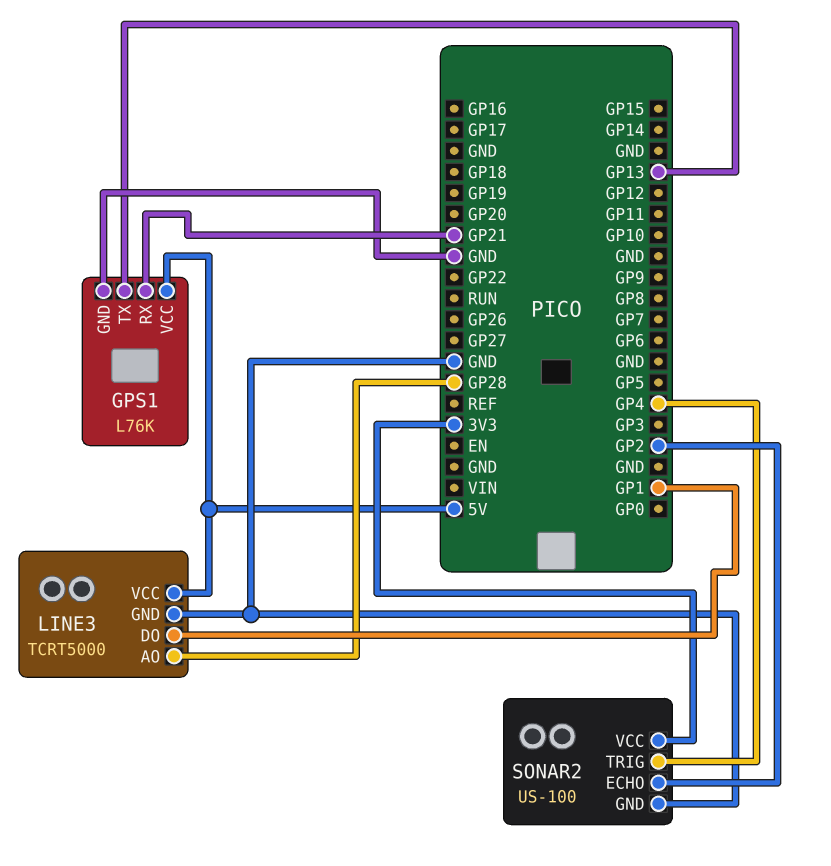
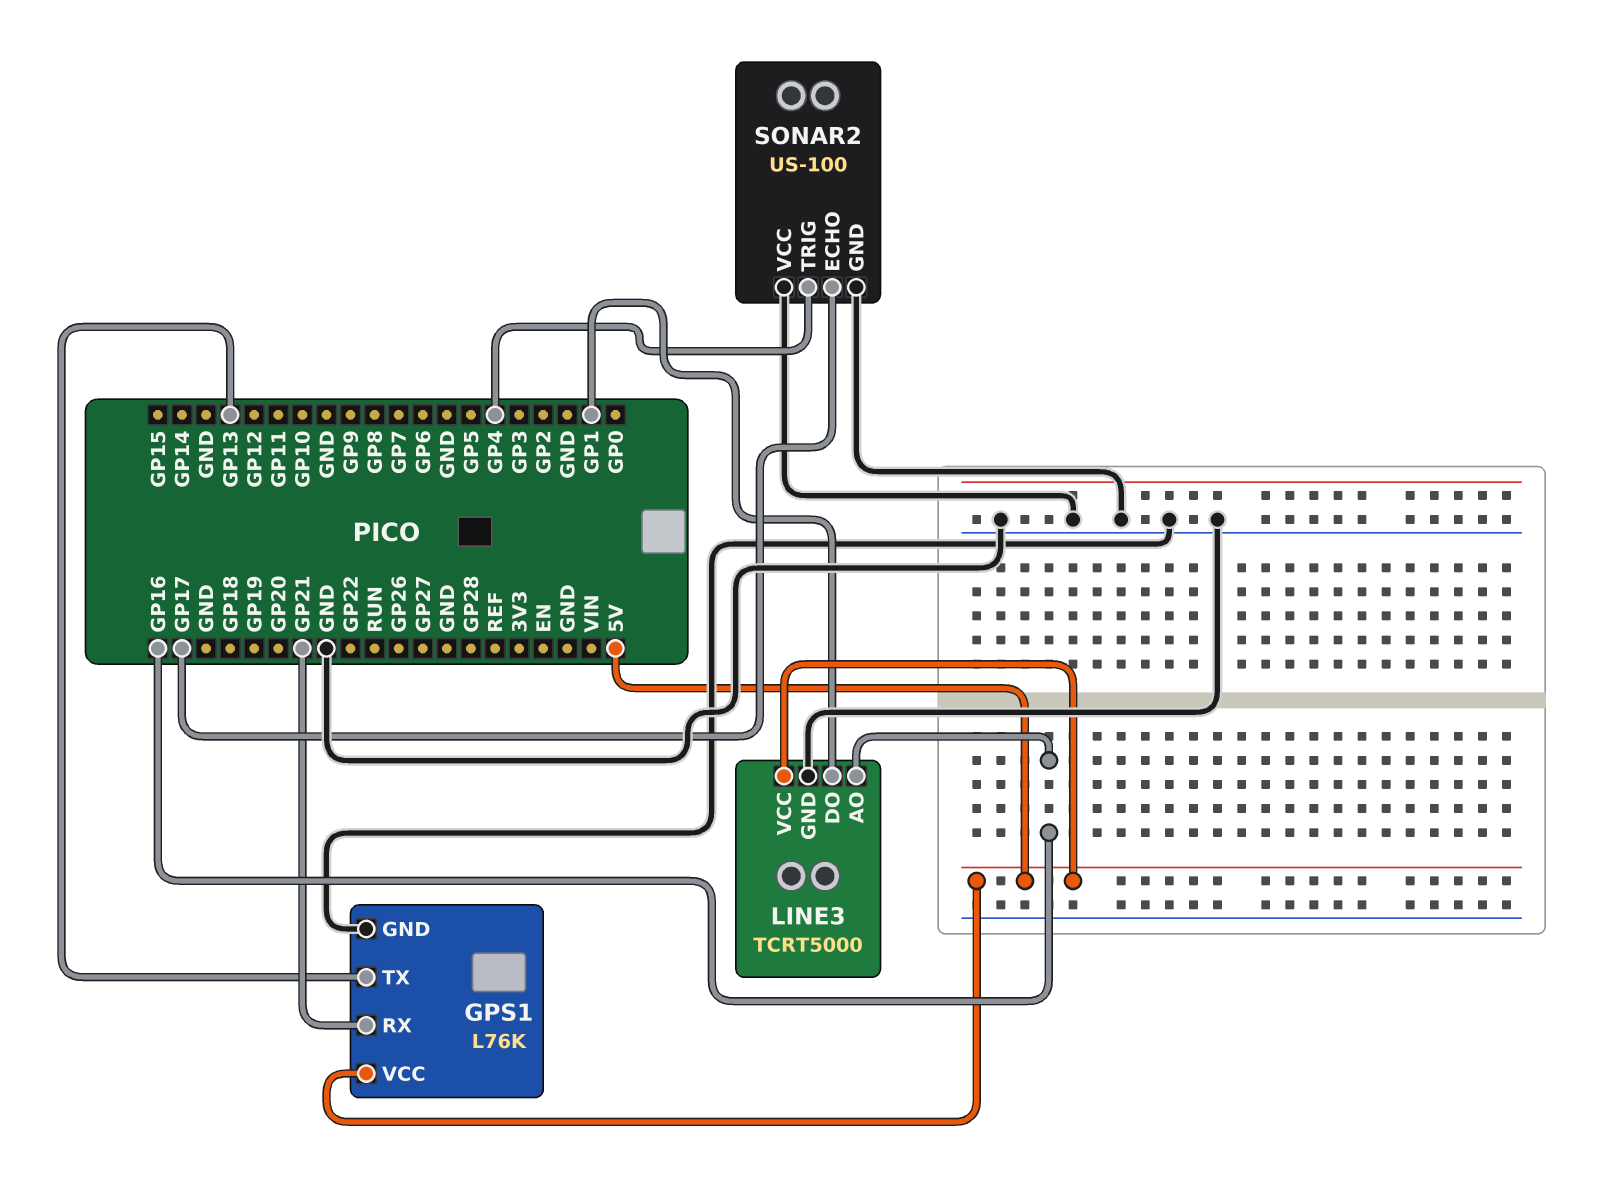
LINE3 pin AO: GP28 -> GP16
SONAR2 pin ECHO: GP2 -> GP17
SONAR2 pin VCC: 3V3 -> GND

